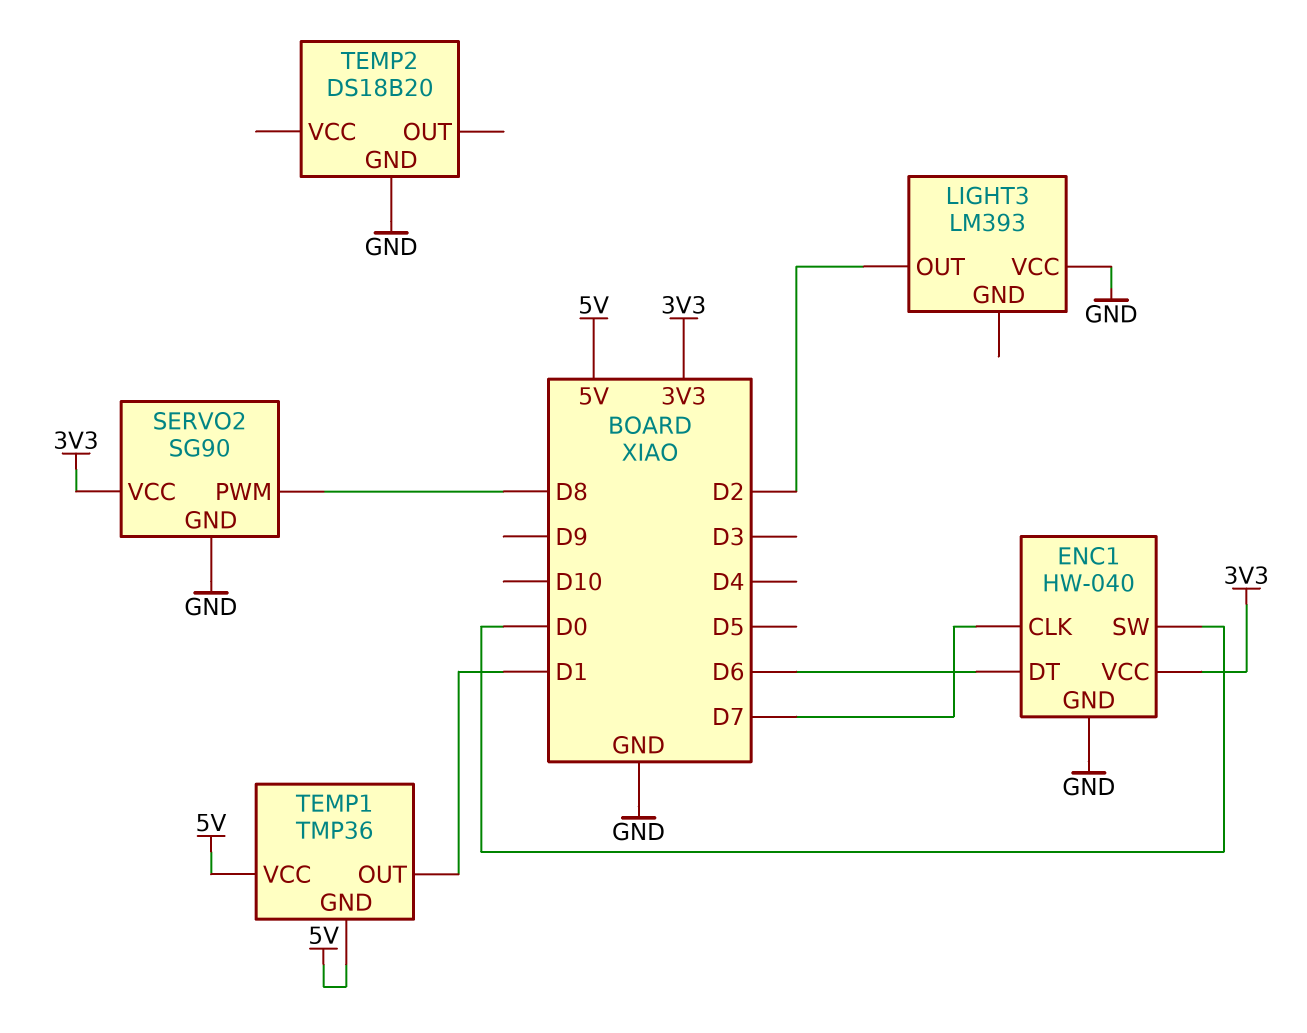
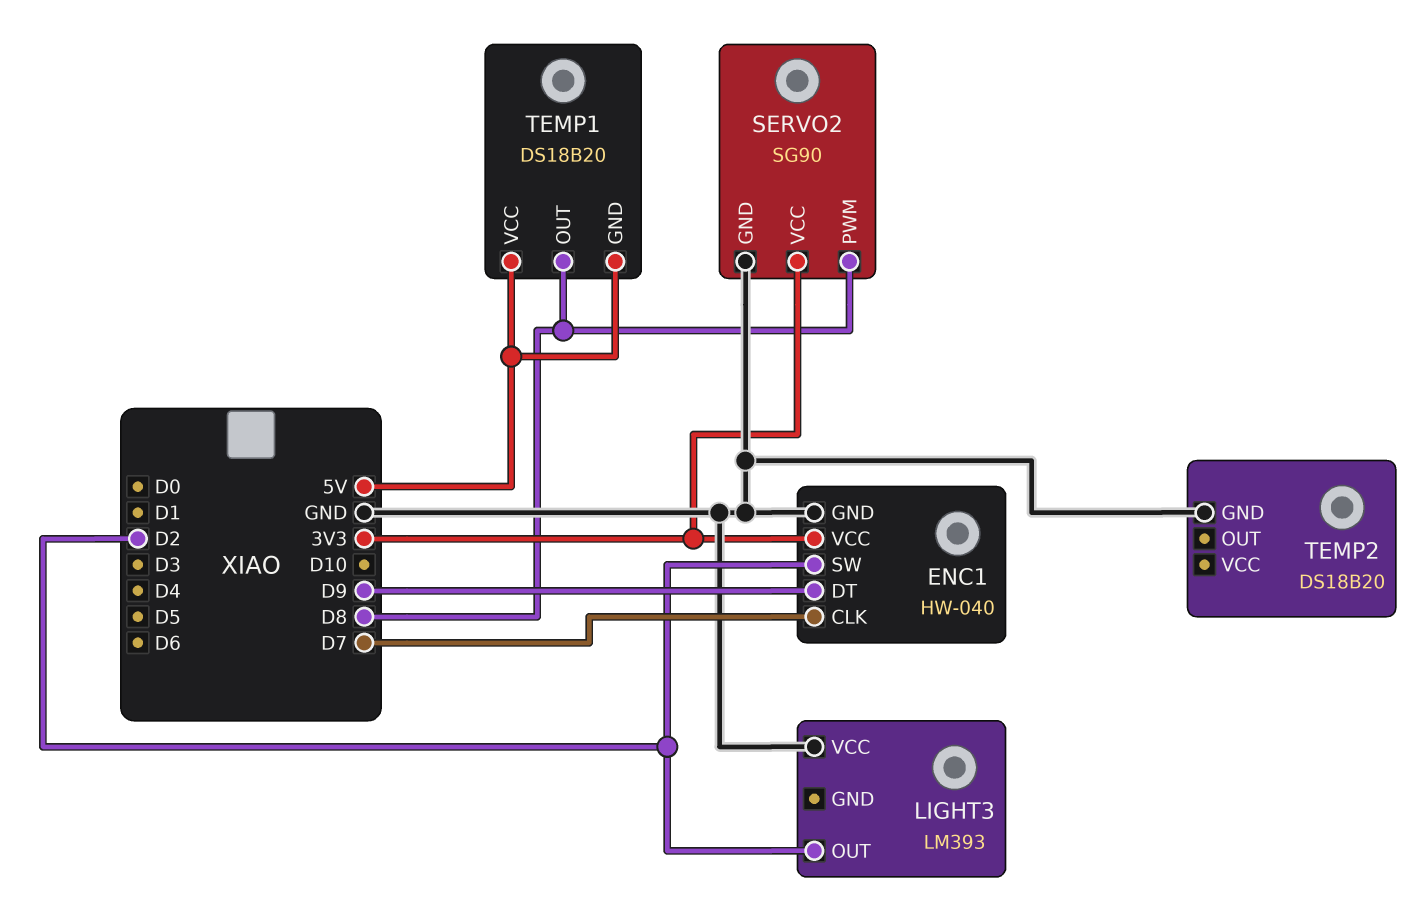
ENC1 pin DT: D6 -> D9
ENC1 pin SW: D0 -> D2
TEMP1: TMP36 -> DS18B20
TEMP1 pin OUT: D1 -> D8

